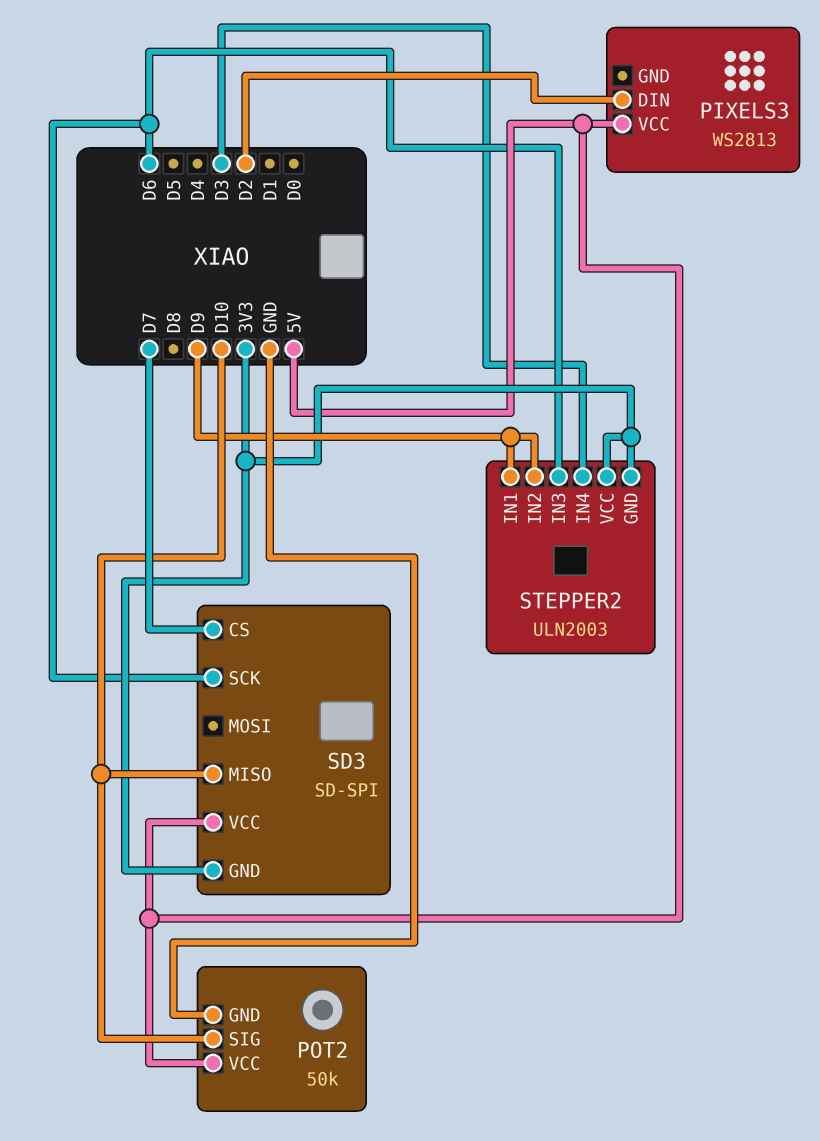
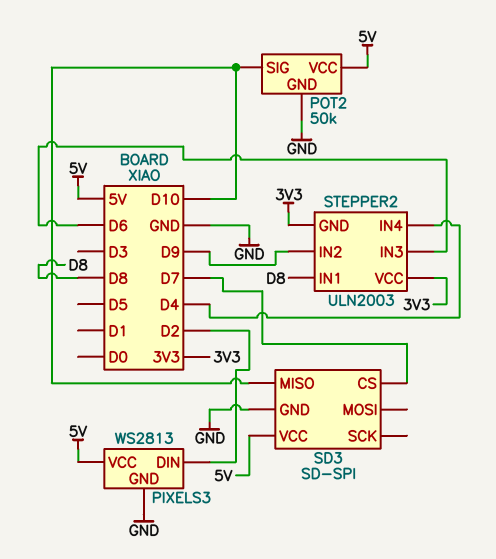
PIXELS3 pin GND: none -> GND
SD3 pin GND: 3V3 -> GND
SD3 pin SCK: D6 -> none
STEPPER2 pin IN1: D9 -> D8
STEPPER2 pin IN4: D3 -> D4

